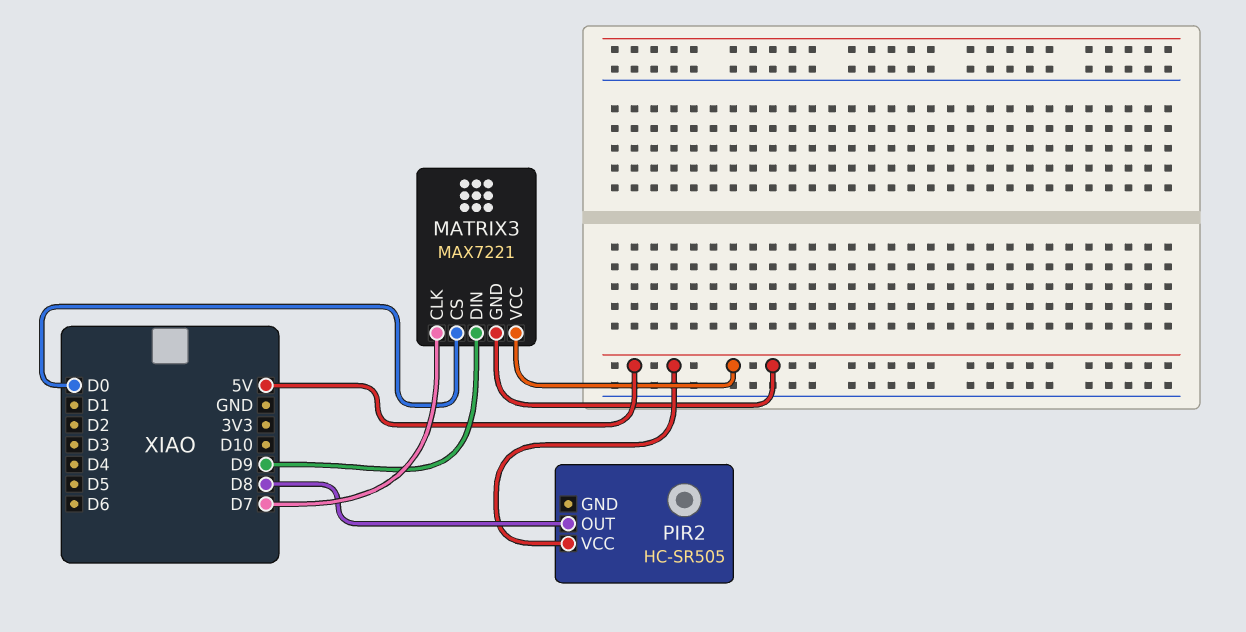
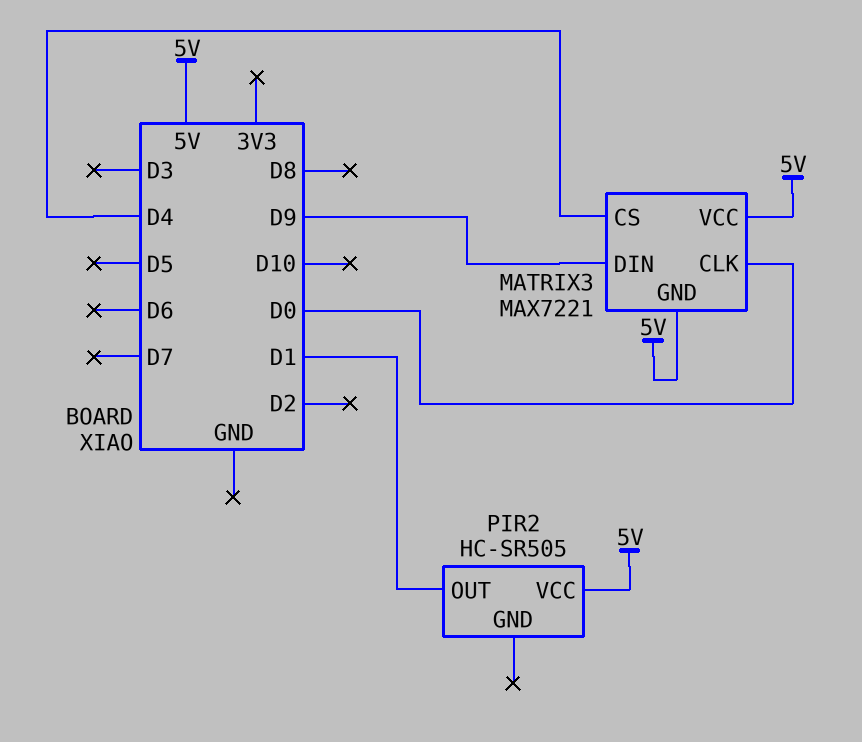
MATRIX3 pin CLK: D7 -> D0
MATRIX3 pin CS: D0 -> D4
PIR2 pin OUT: D8 -> D1

